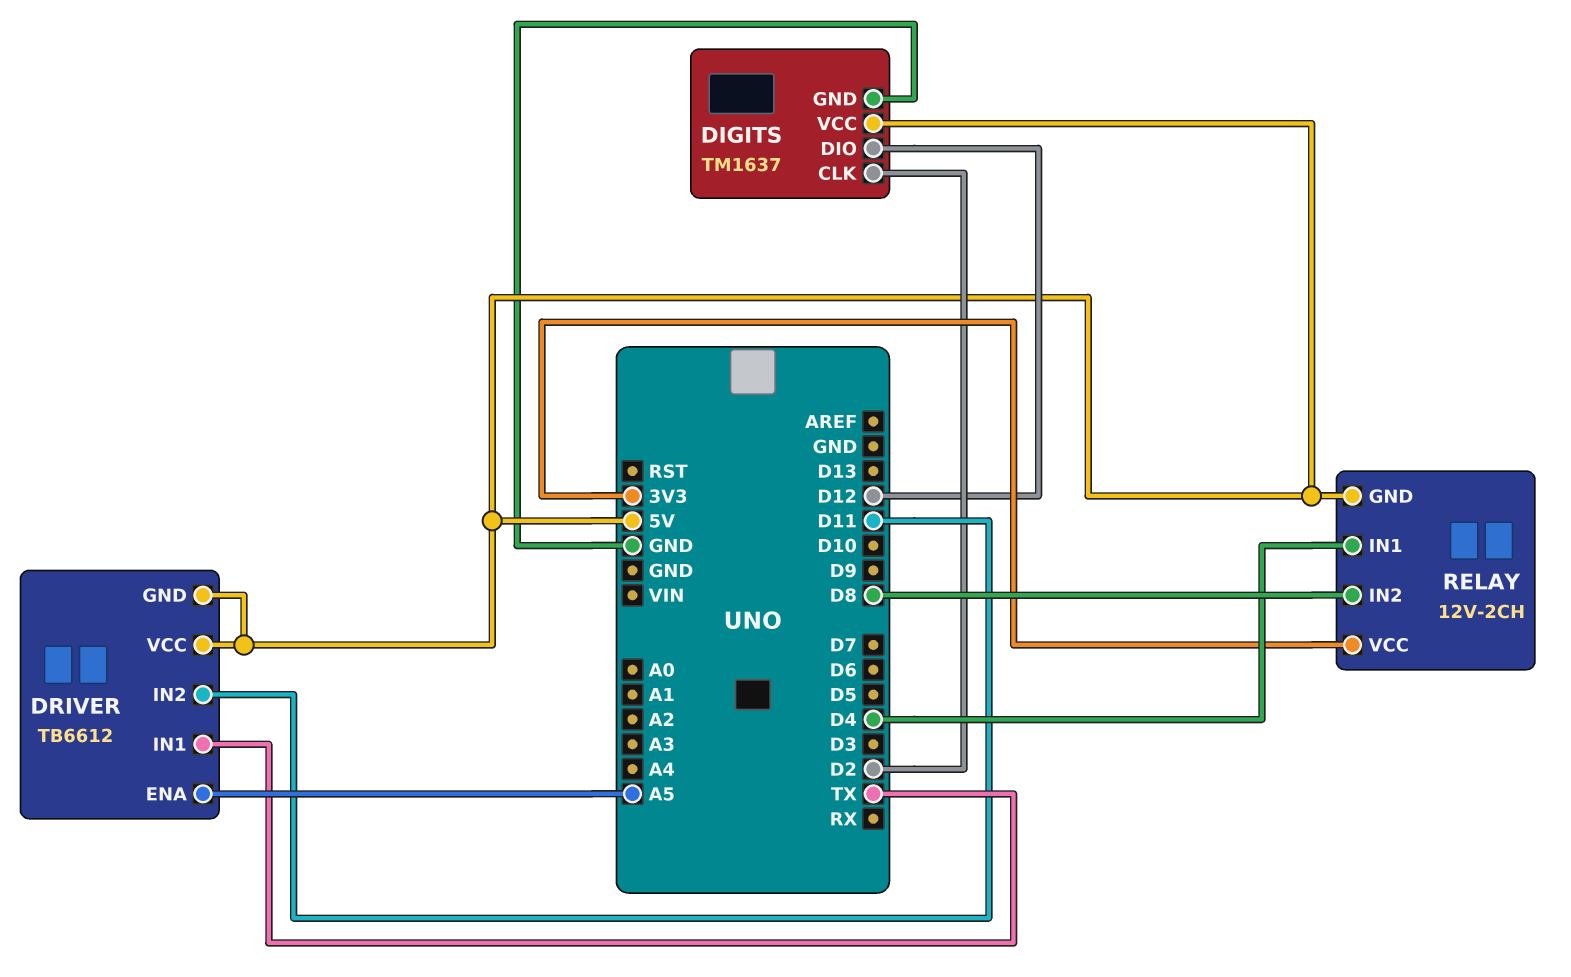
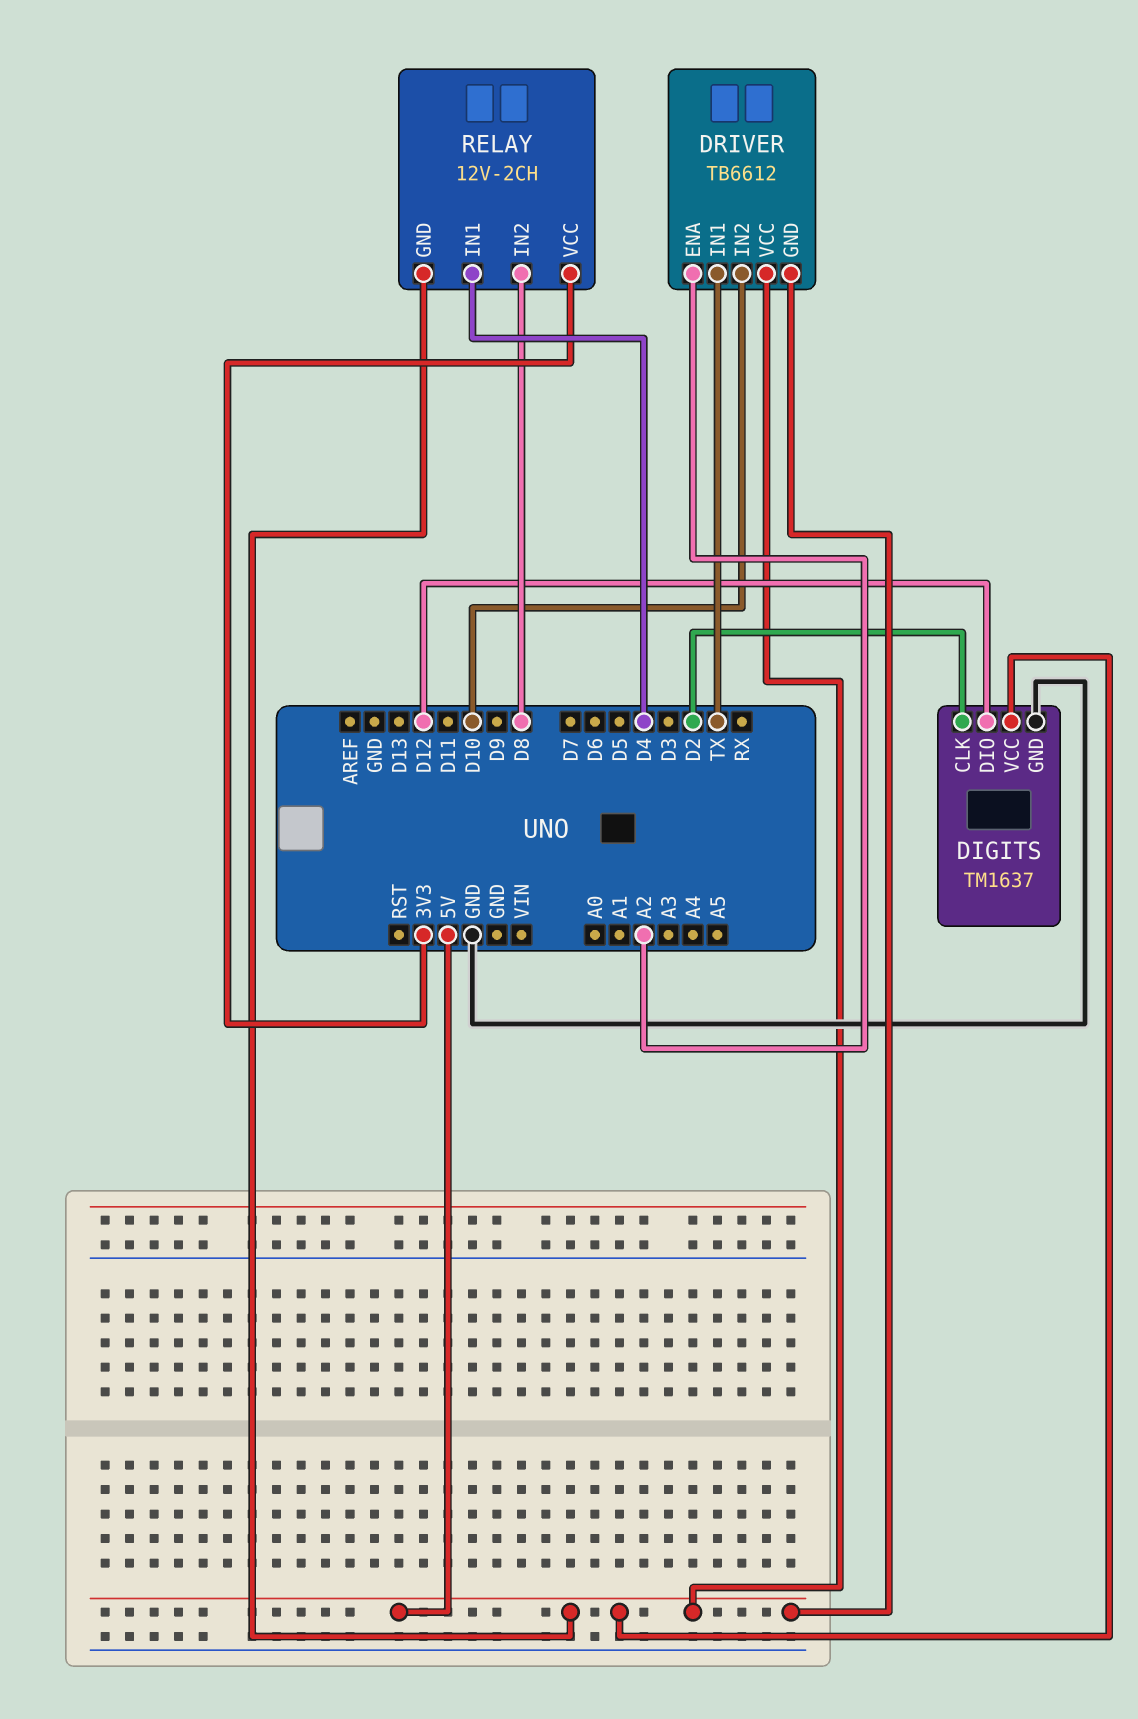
DRIVER pin ENA: A5 -> A2
DRIVER pin IN2: D11 -> D10

